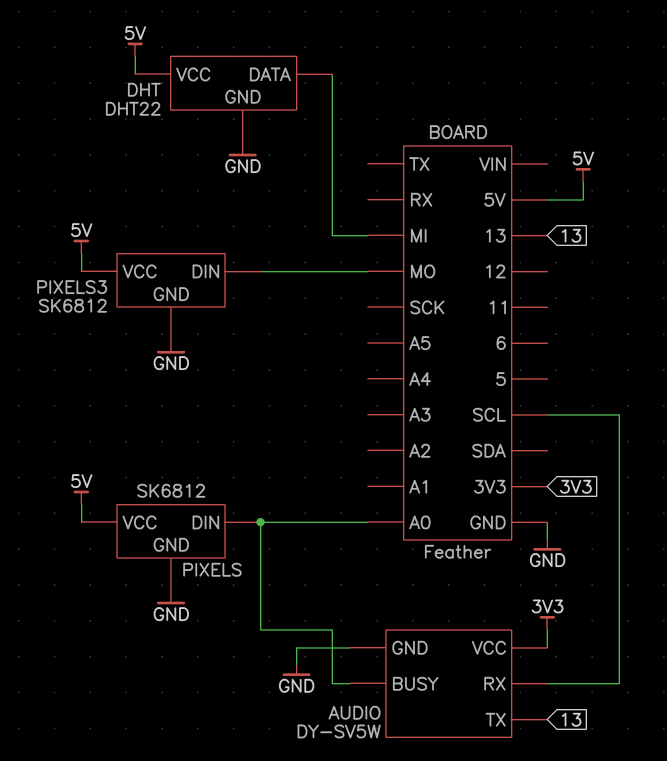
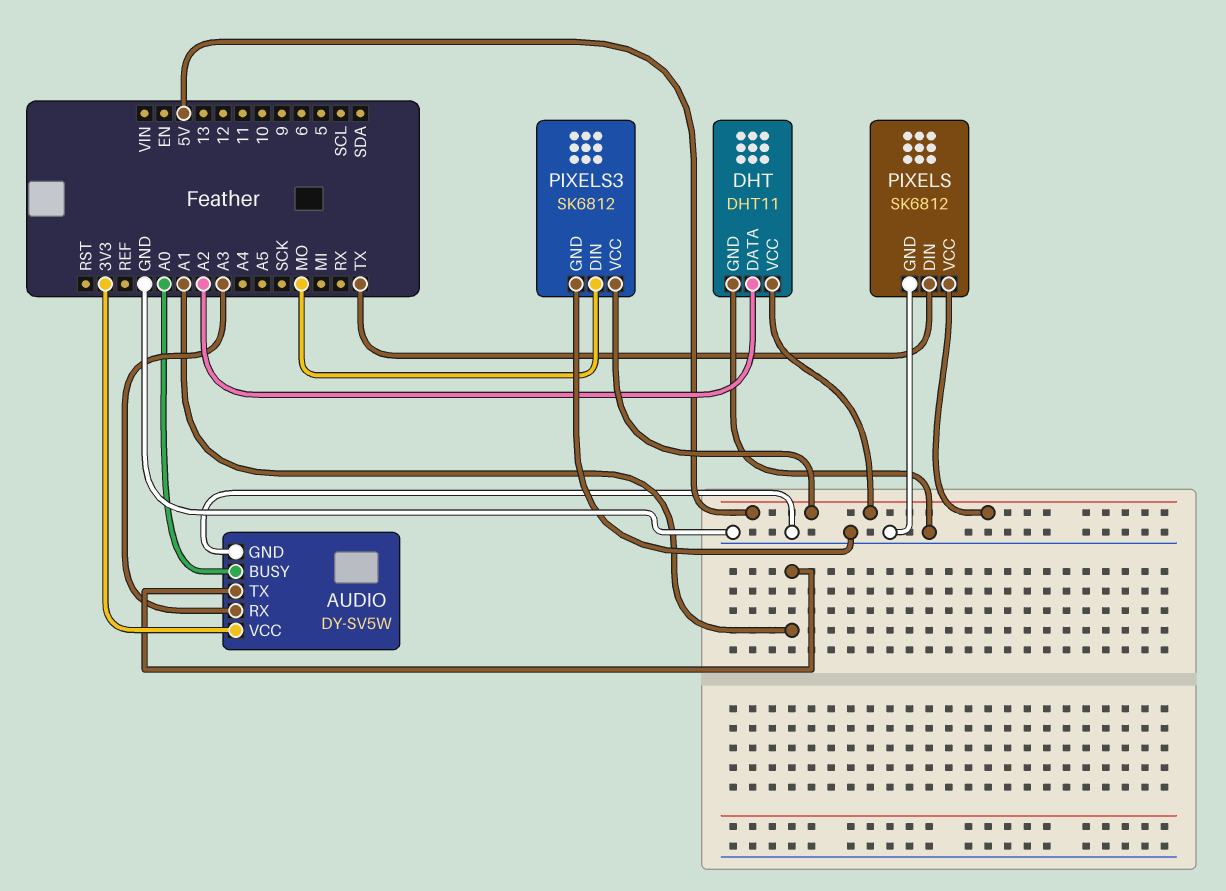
AUDIO pin RX: SCL -> A3
AUDIO pin TX: 13 -> A1
DHT: DHT22 -> DHT11
DHT pin DATA: MI -> A2
PIXELS pin DIN: A0 -> TX

